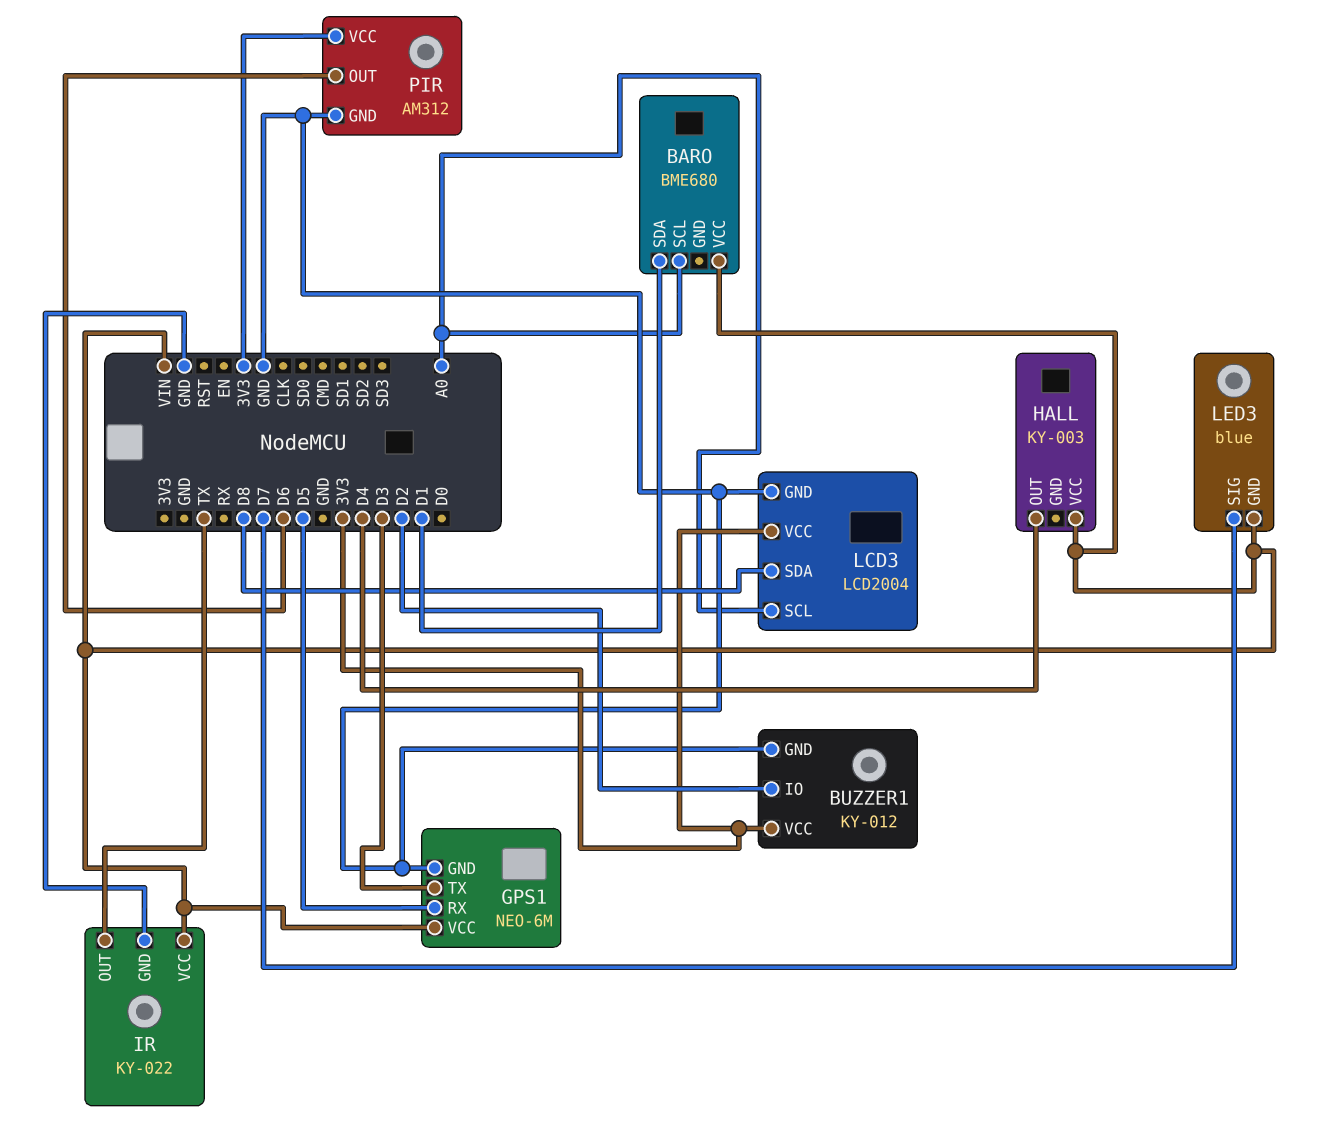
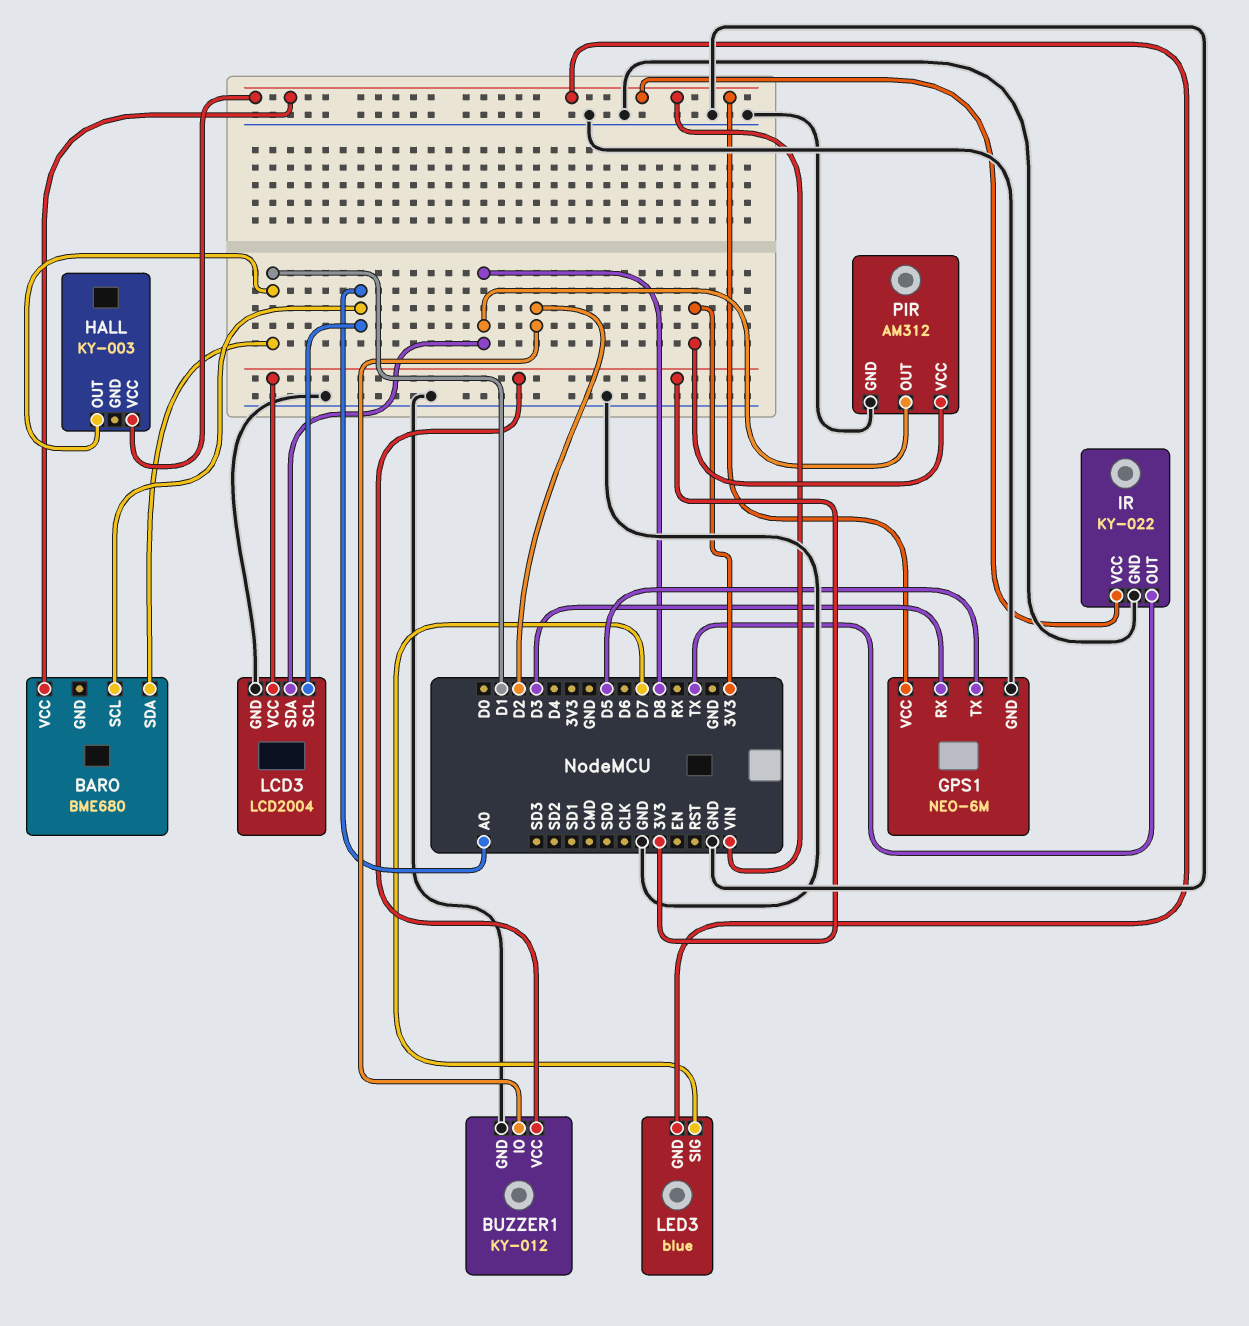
GPS1 pin RX: D5 -> D3
GPS1 pin TX: D3 -> D5
HALL pin OUT: D4 -> D1
PIR pin OUT: D6 -> D8

